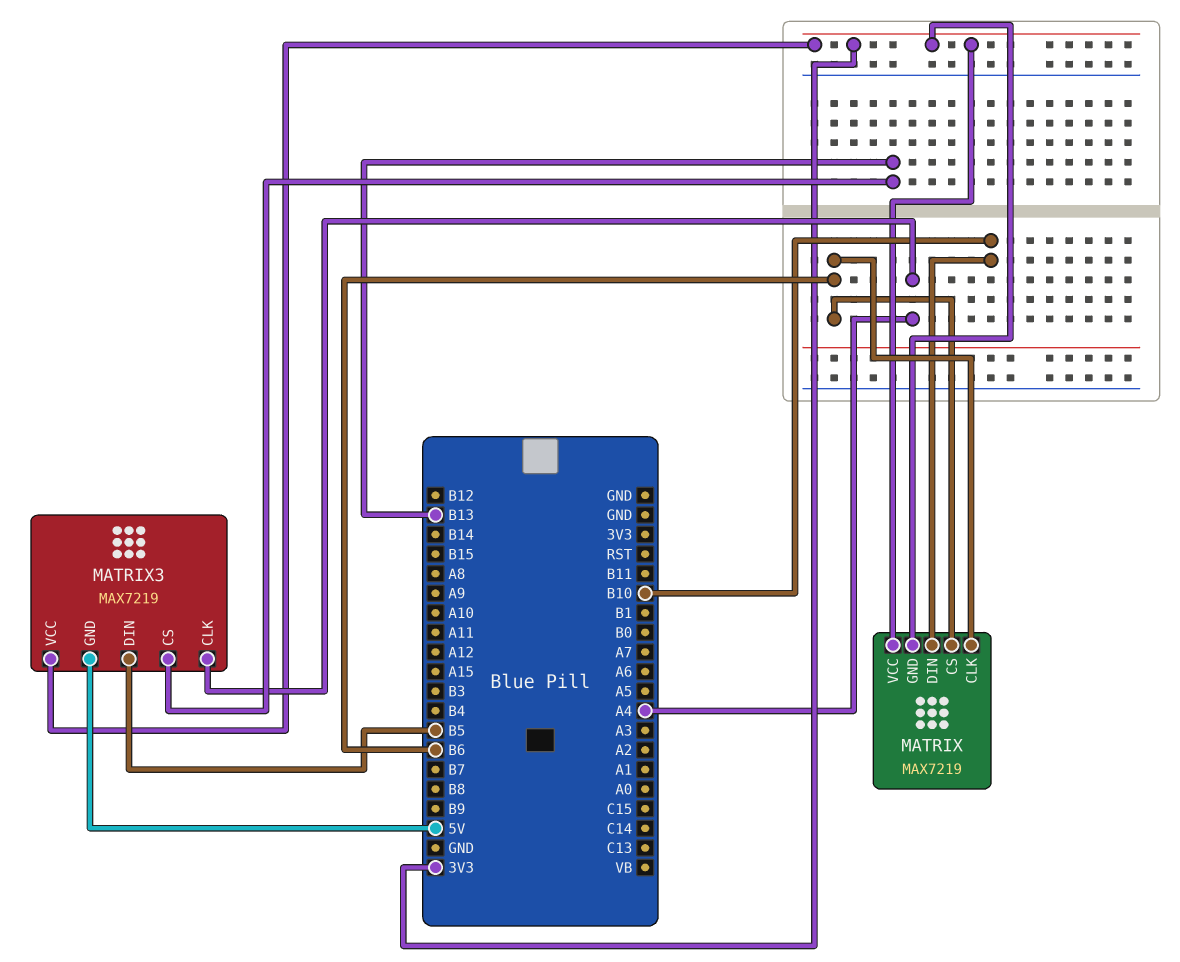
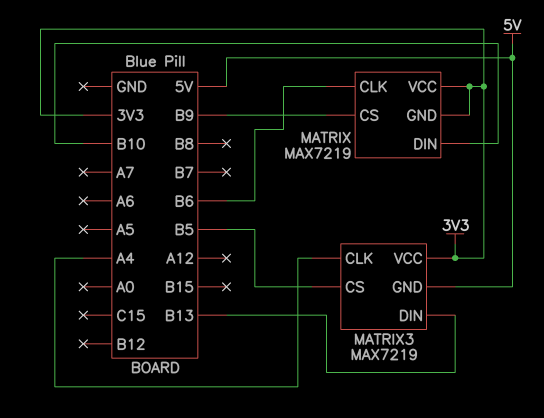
MATRIX pin CS: B6 -> B9
MATRIX3 pin CS: B13 -> B5
MATRIX3 pin DIN: B5 -> B13

